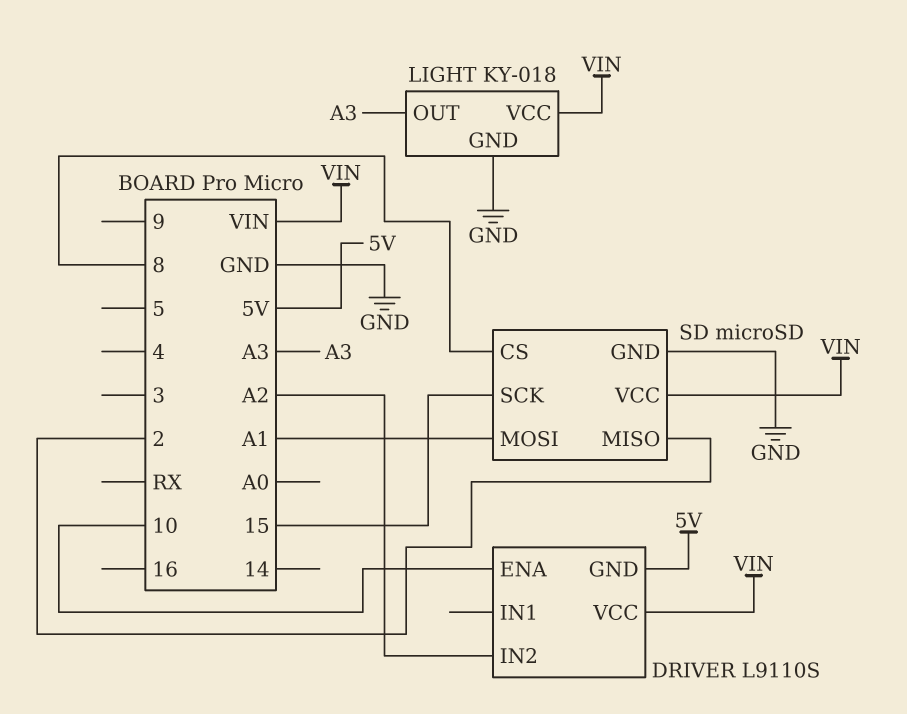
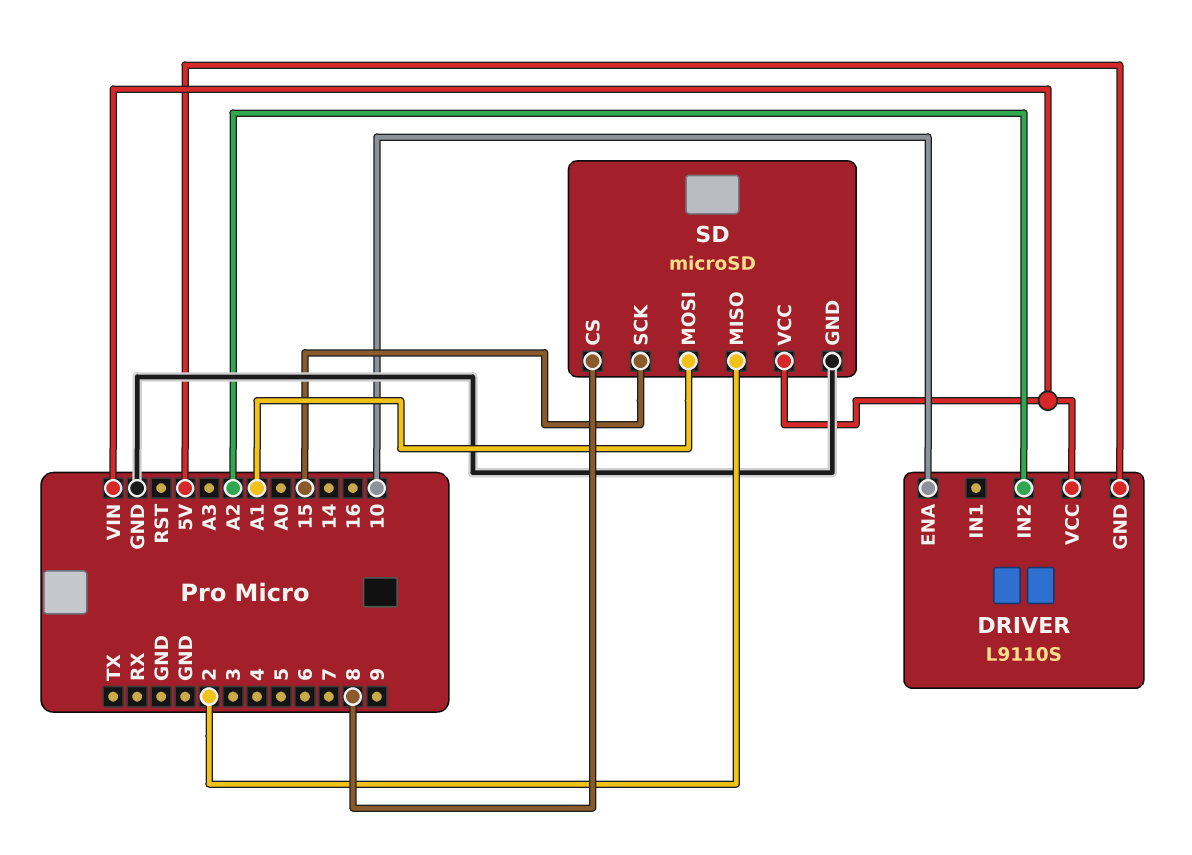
LIGHT: KY-018 -> none
LIGHT pin GND: GND -> none
LIGHT pin OUT: A3 -> none
LIGHT pin VCC: VIN -> none

